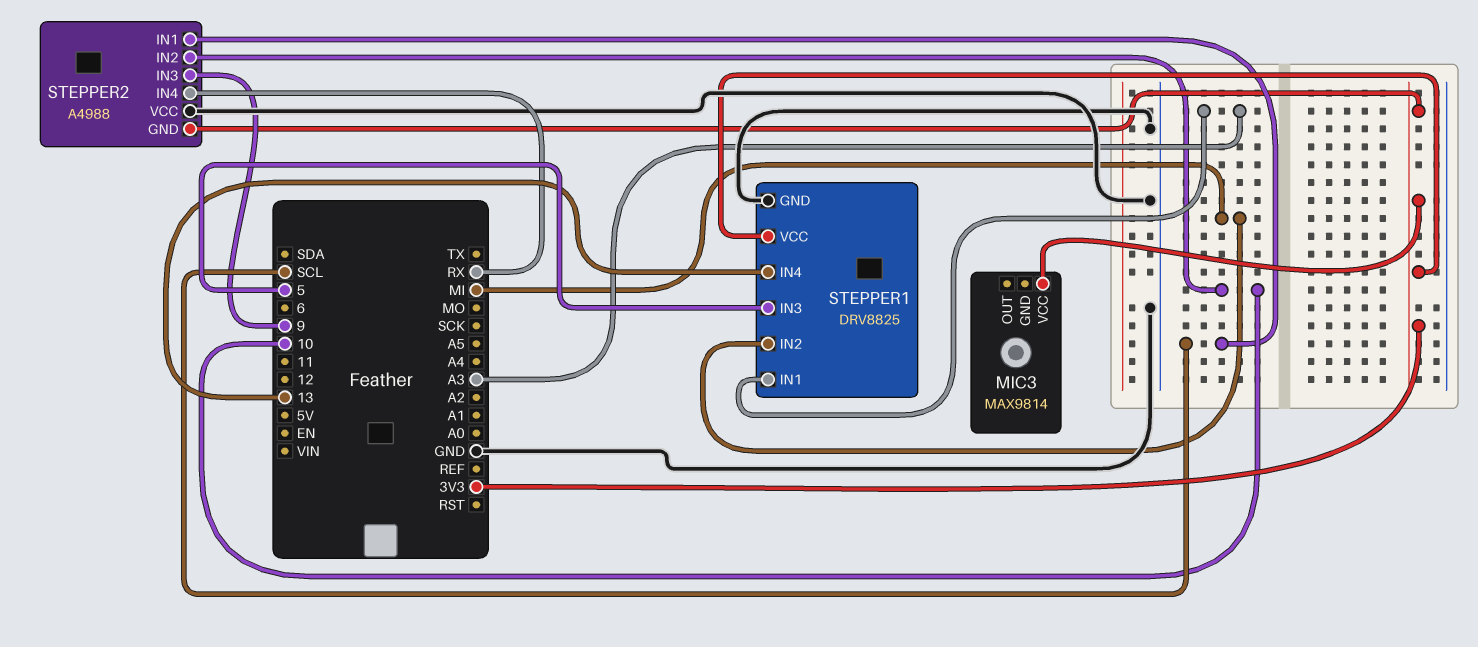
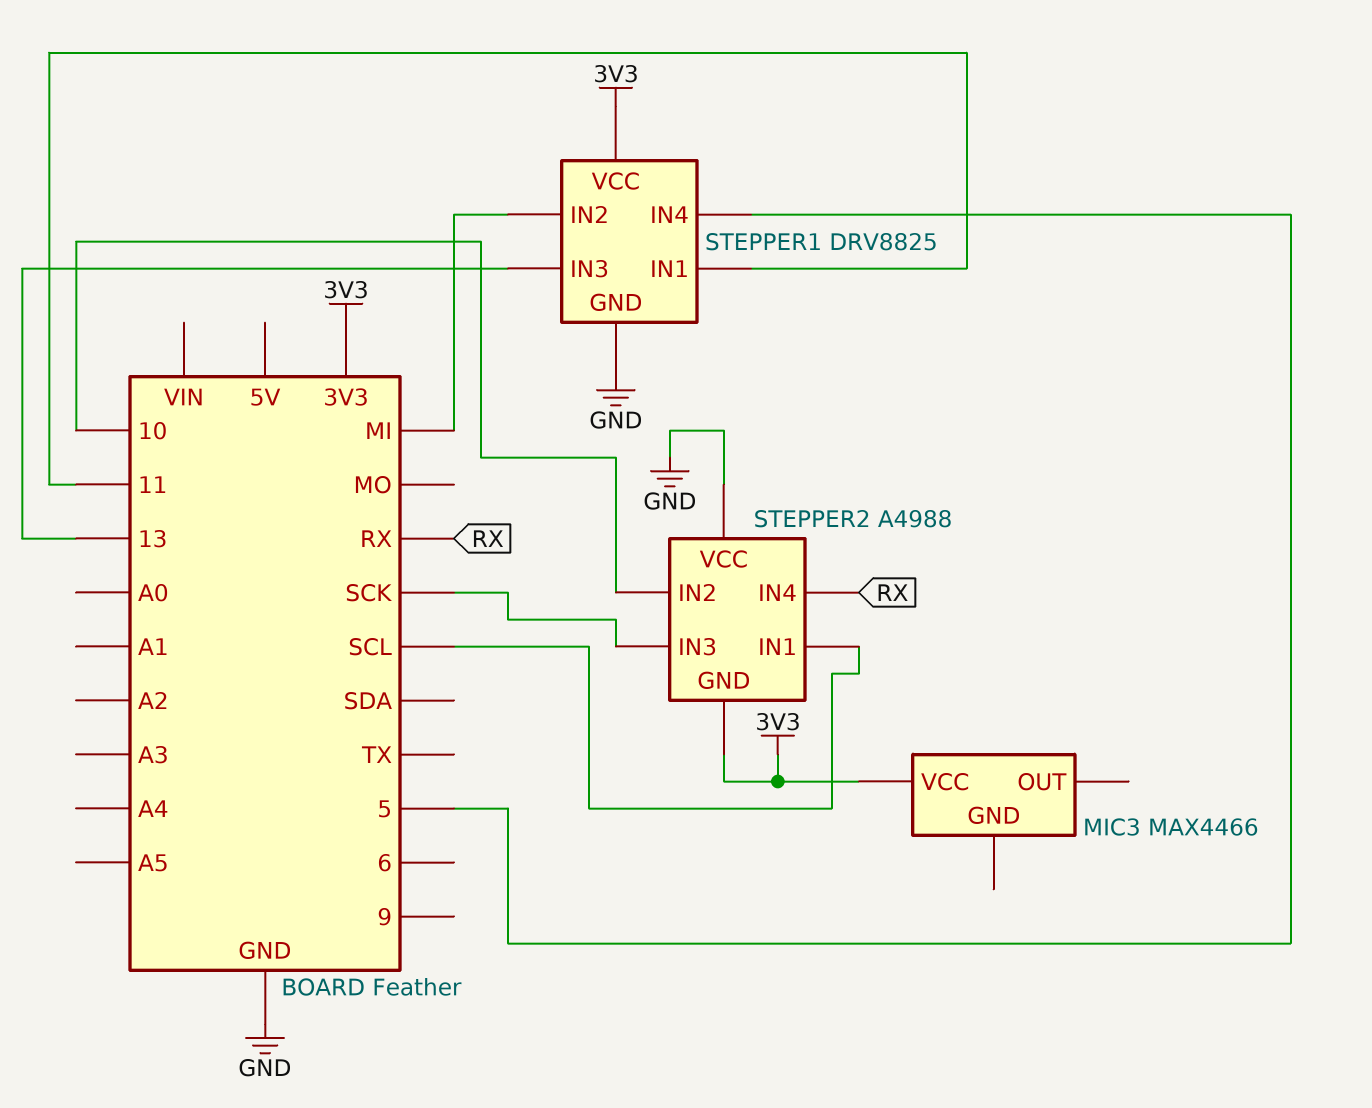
MIC3: MAX9814 -> MAX4466
STEPPER1 pin IN1: A3 -> 11
STEPPER1 pin IN3: 5 -> 13
STEPPER1 pin IN4: 13 -> 5
STEPPER2 pin IN3: 9 -> SCK

